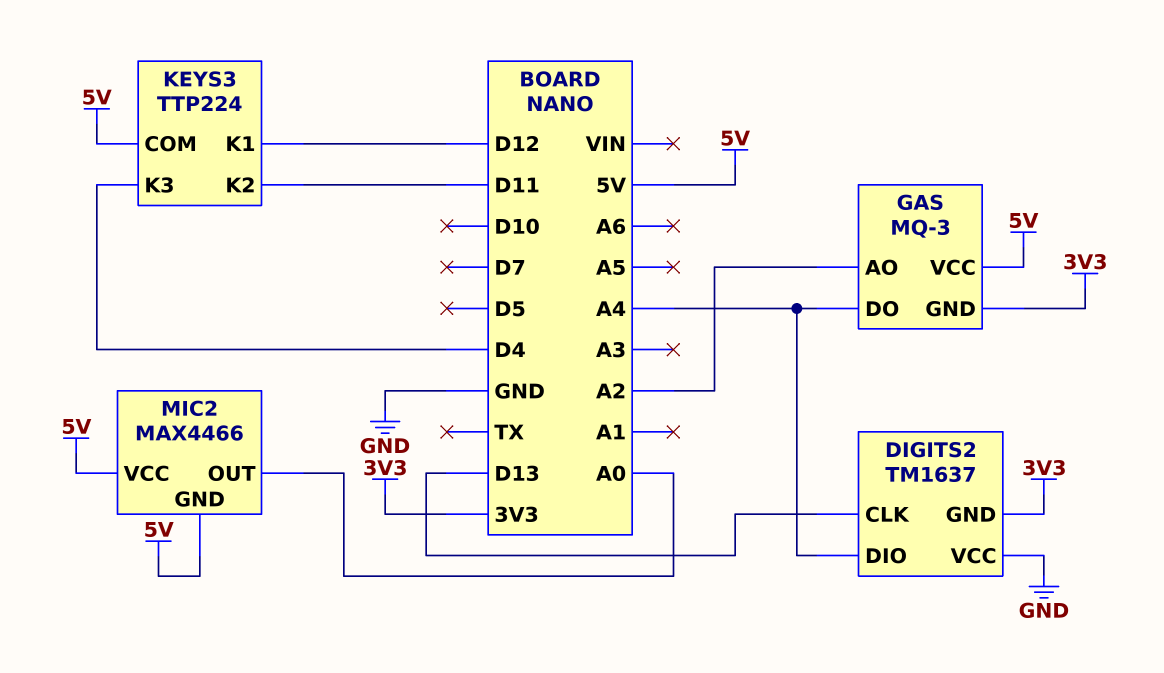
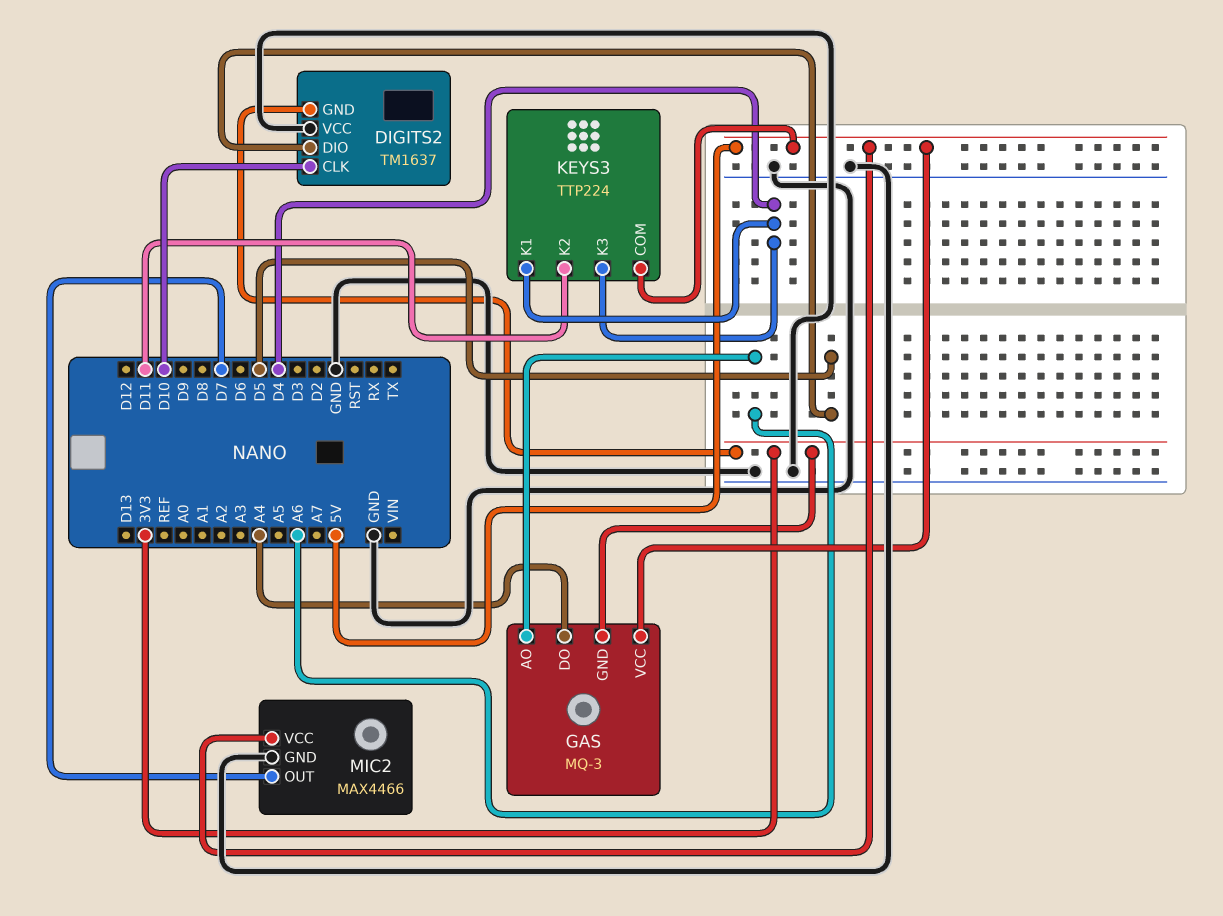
DIGITS2 pin CLK: D13 -> D10
DIGITS2 pin DIO: A4 -> D5
GAS pin AO: A2 -> A6
KEYS3 pin K1: D12 -> D4
MIC2 pin GND: 5V -> GND
MIC2 pin OUT: A0 -> D7

